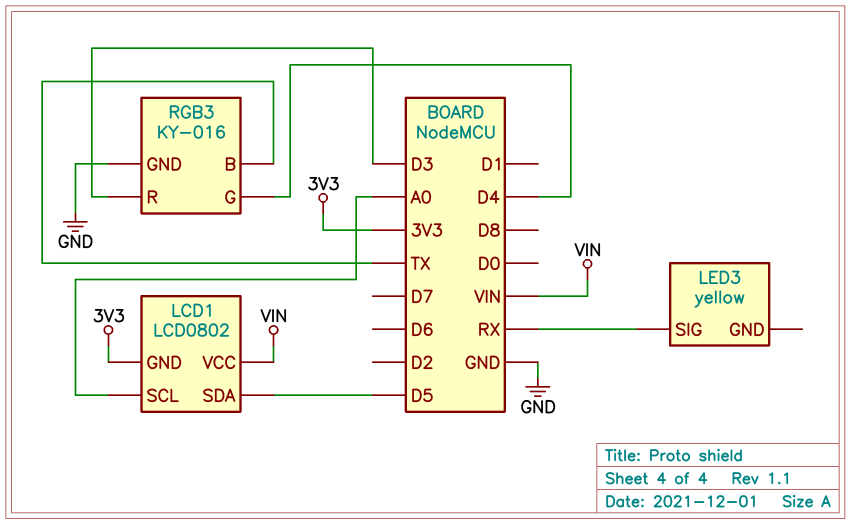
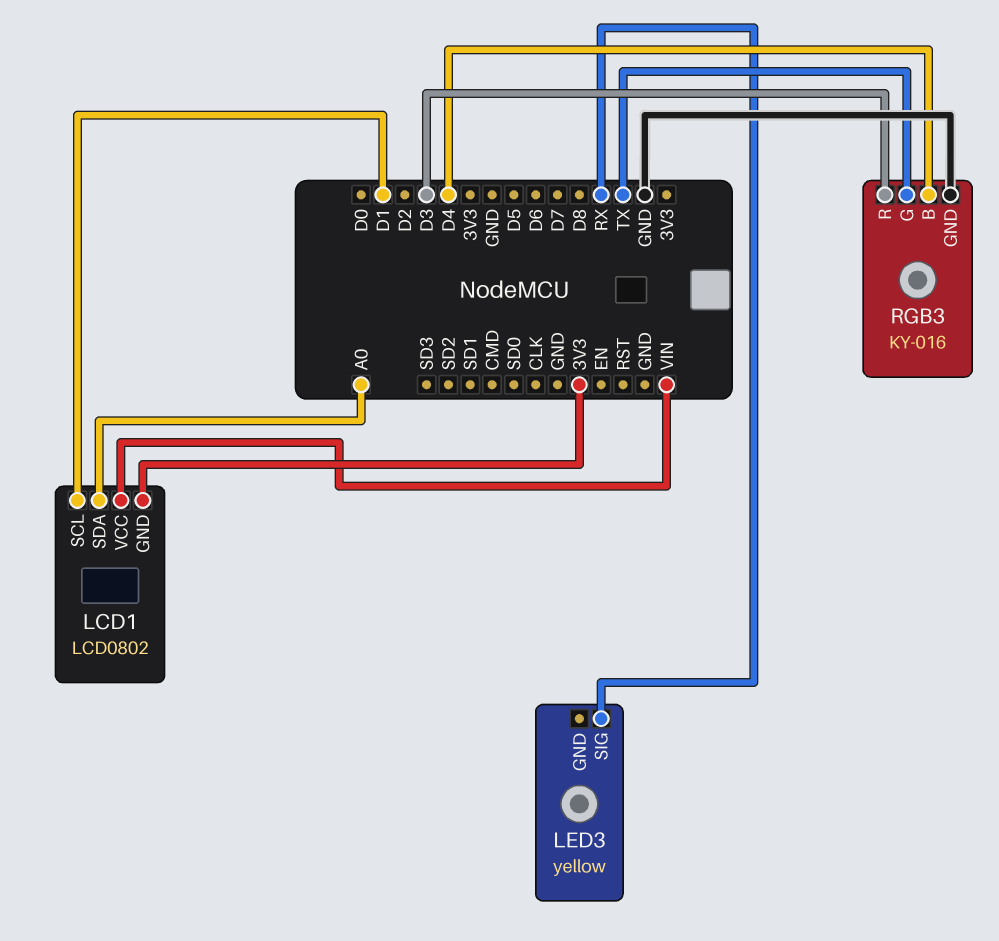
LCD1 pin SCL: A0 -> D1
LCD1 pin SDA: D5 -> A0
RGB3 pin B: TX -> D4
RGB3 pin G: D4 -> TX

